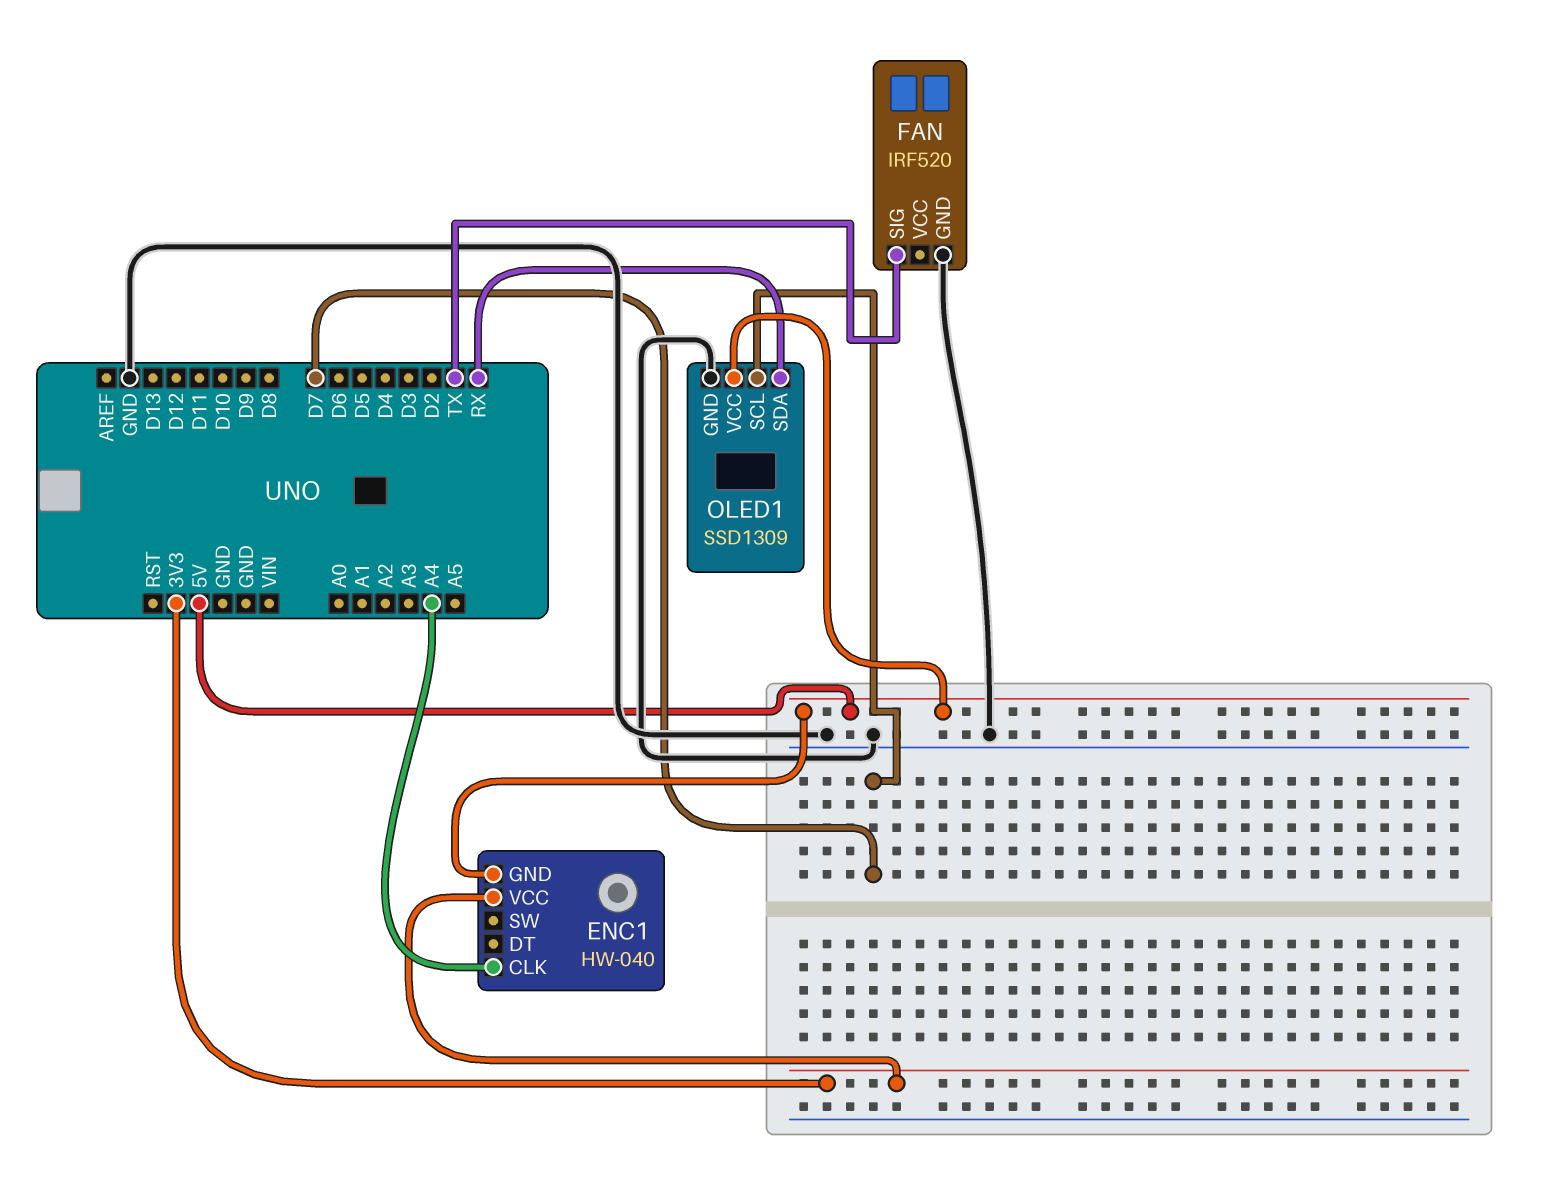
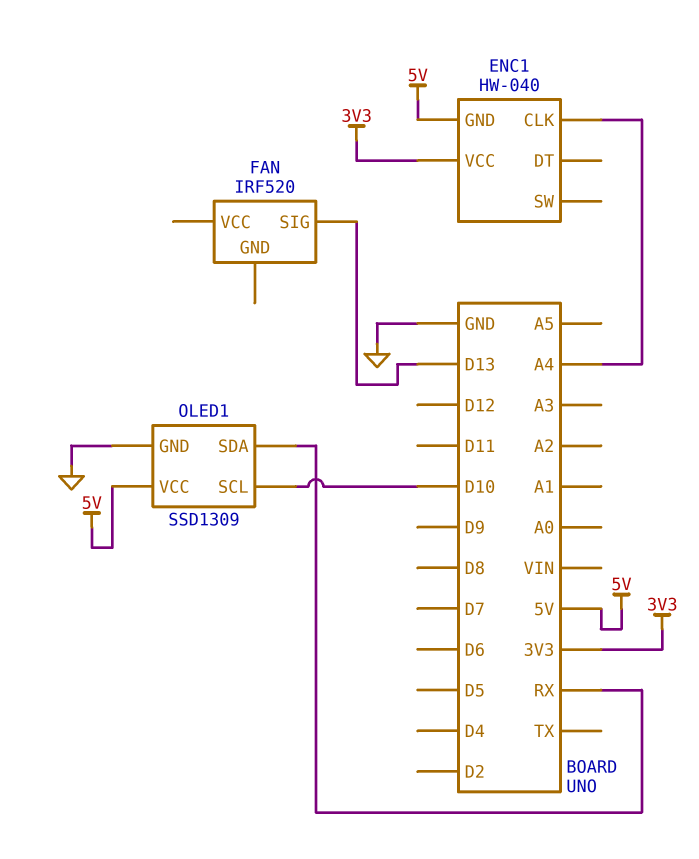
FAN pin GND: GND -> none
FAN pin SIG: TX -> D13
OLED1 pin SCL: D7 -> D10

